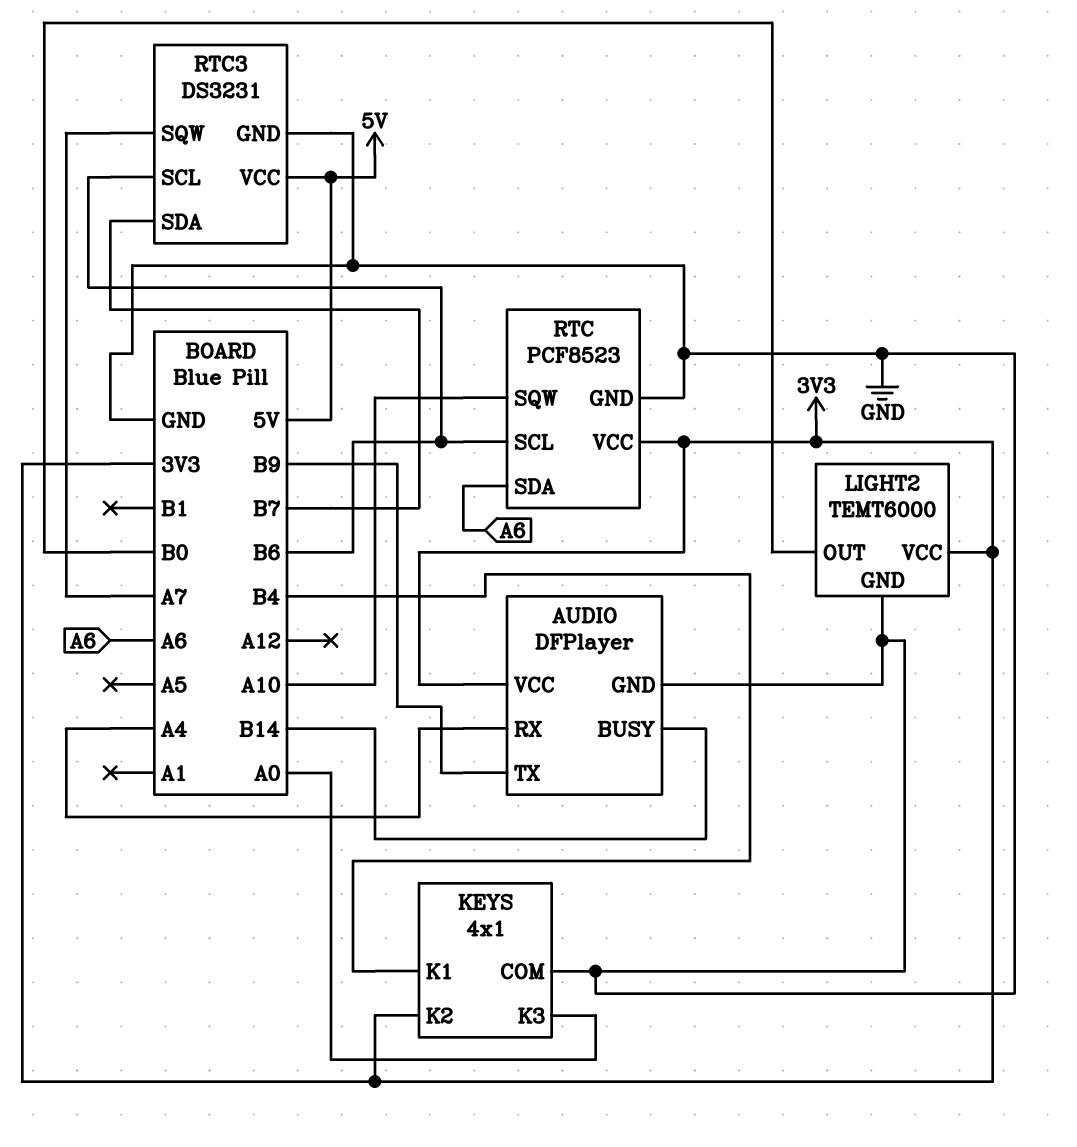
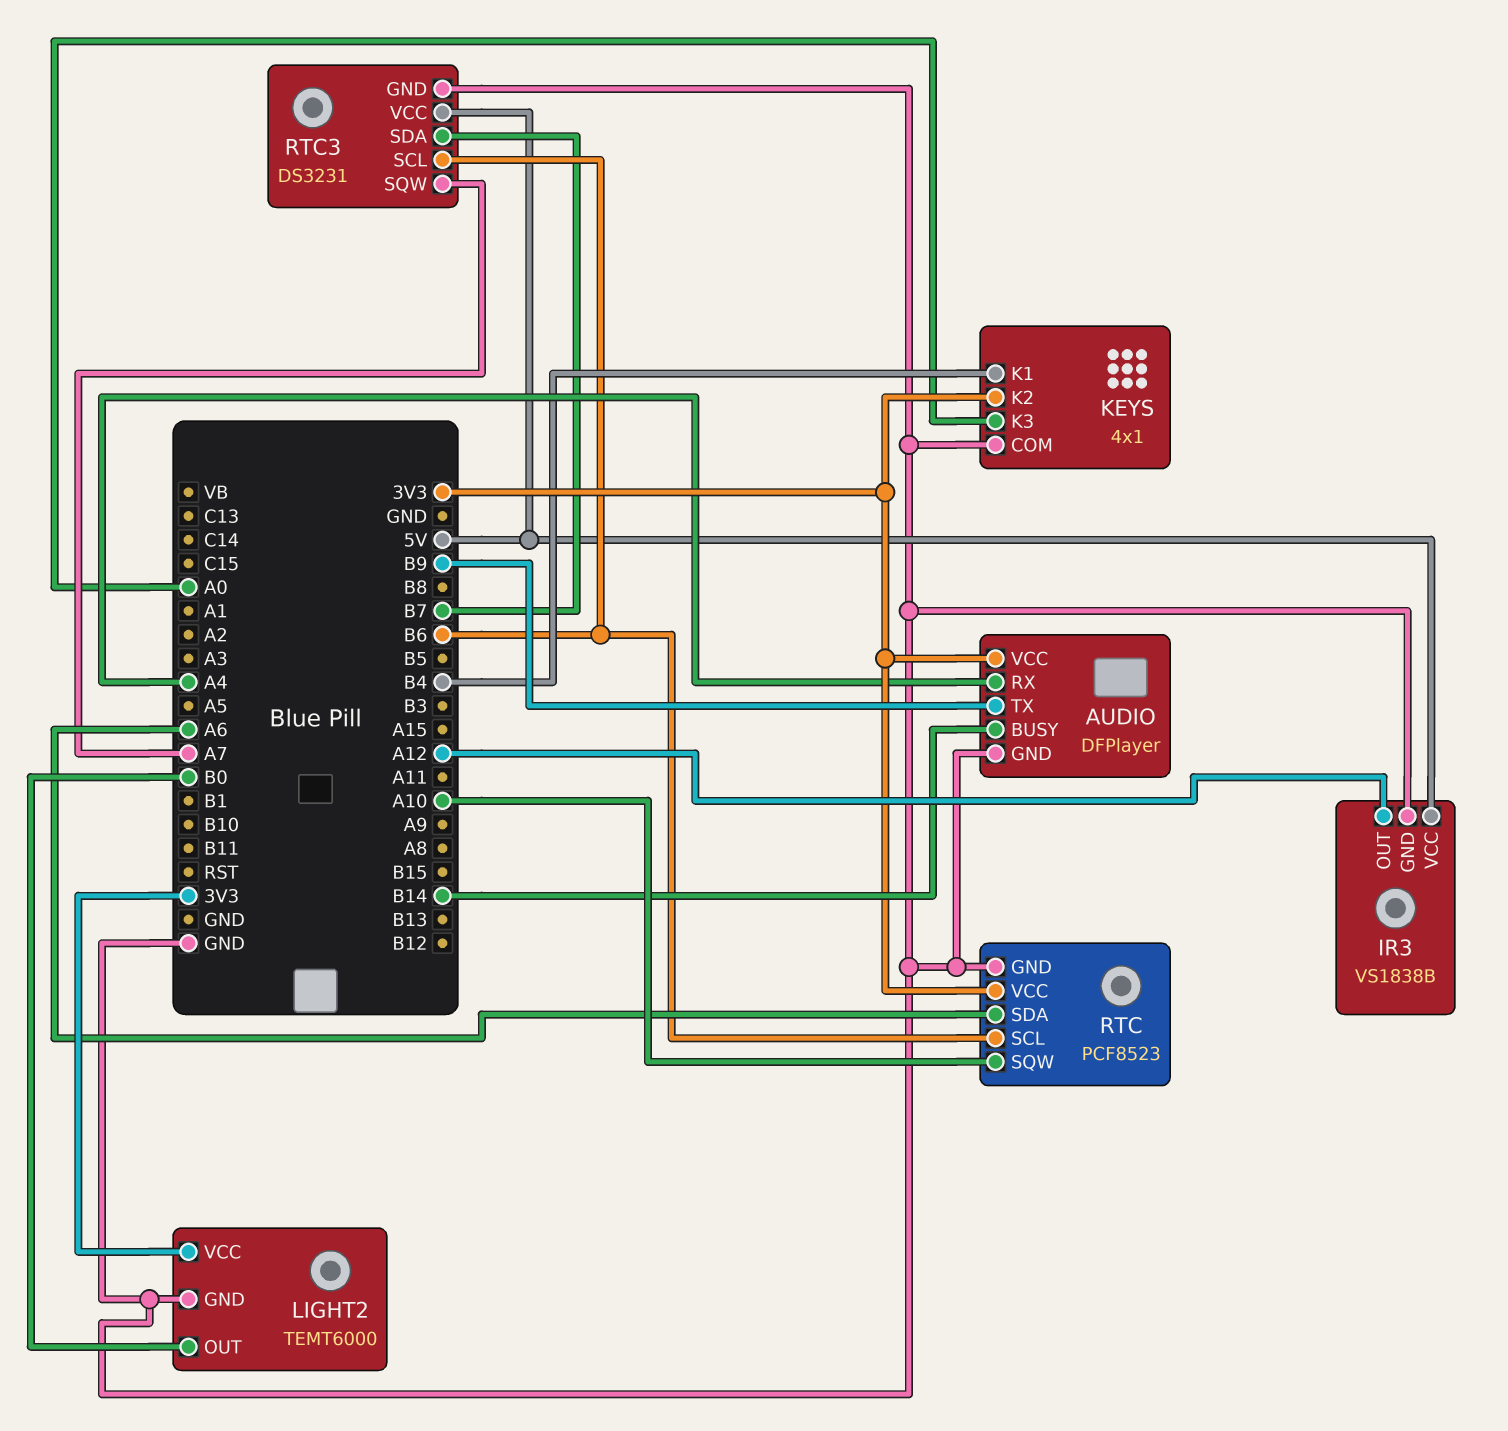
IR3: none -> VS1838B
IR3 pin GND: none -> GND
IR3 pin OUT: none -> A12
IR3 pin VCC: none -> 5V

